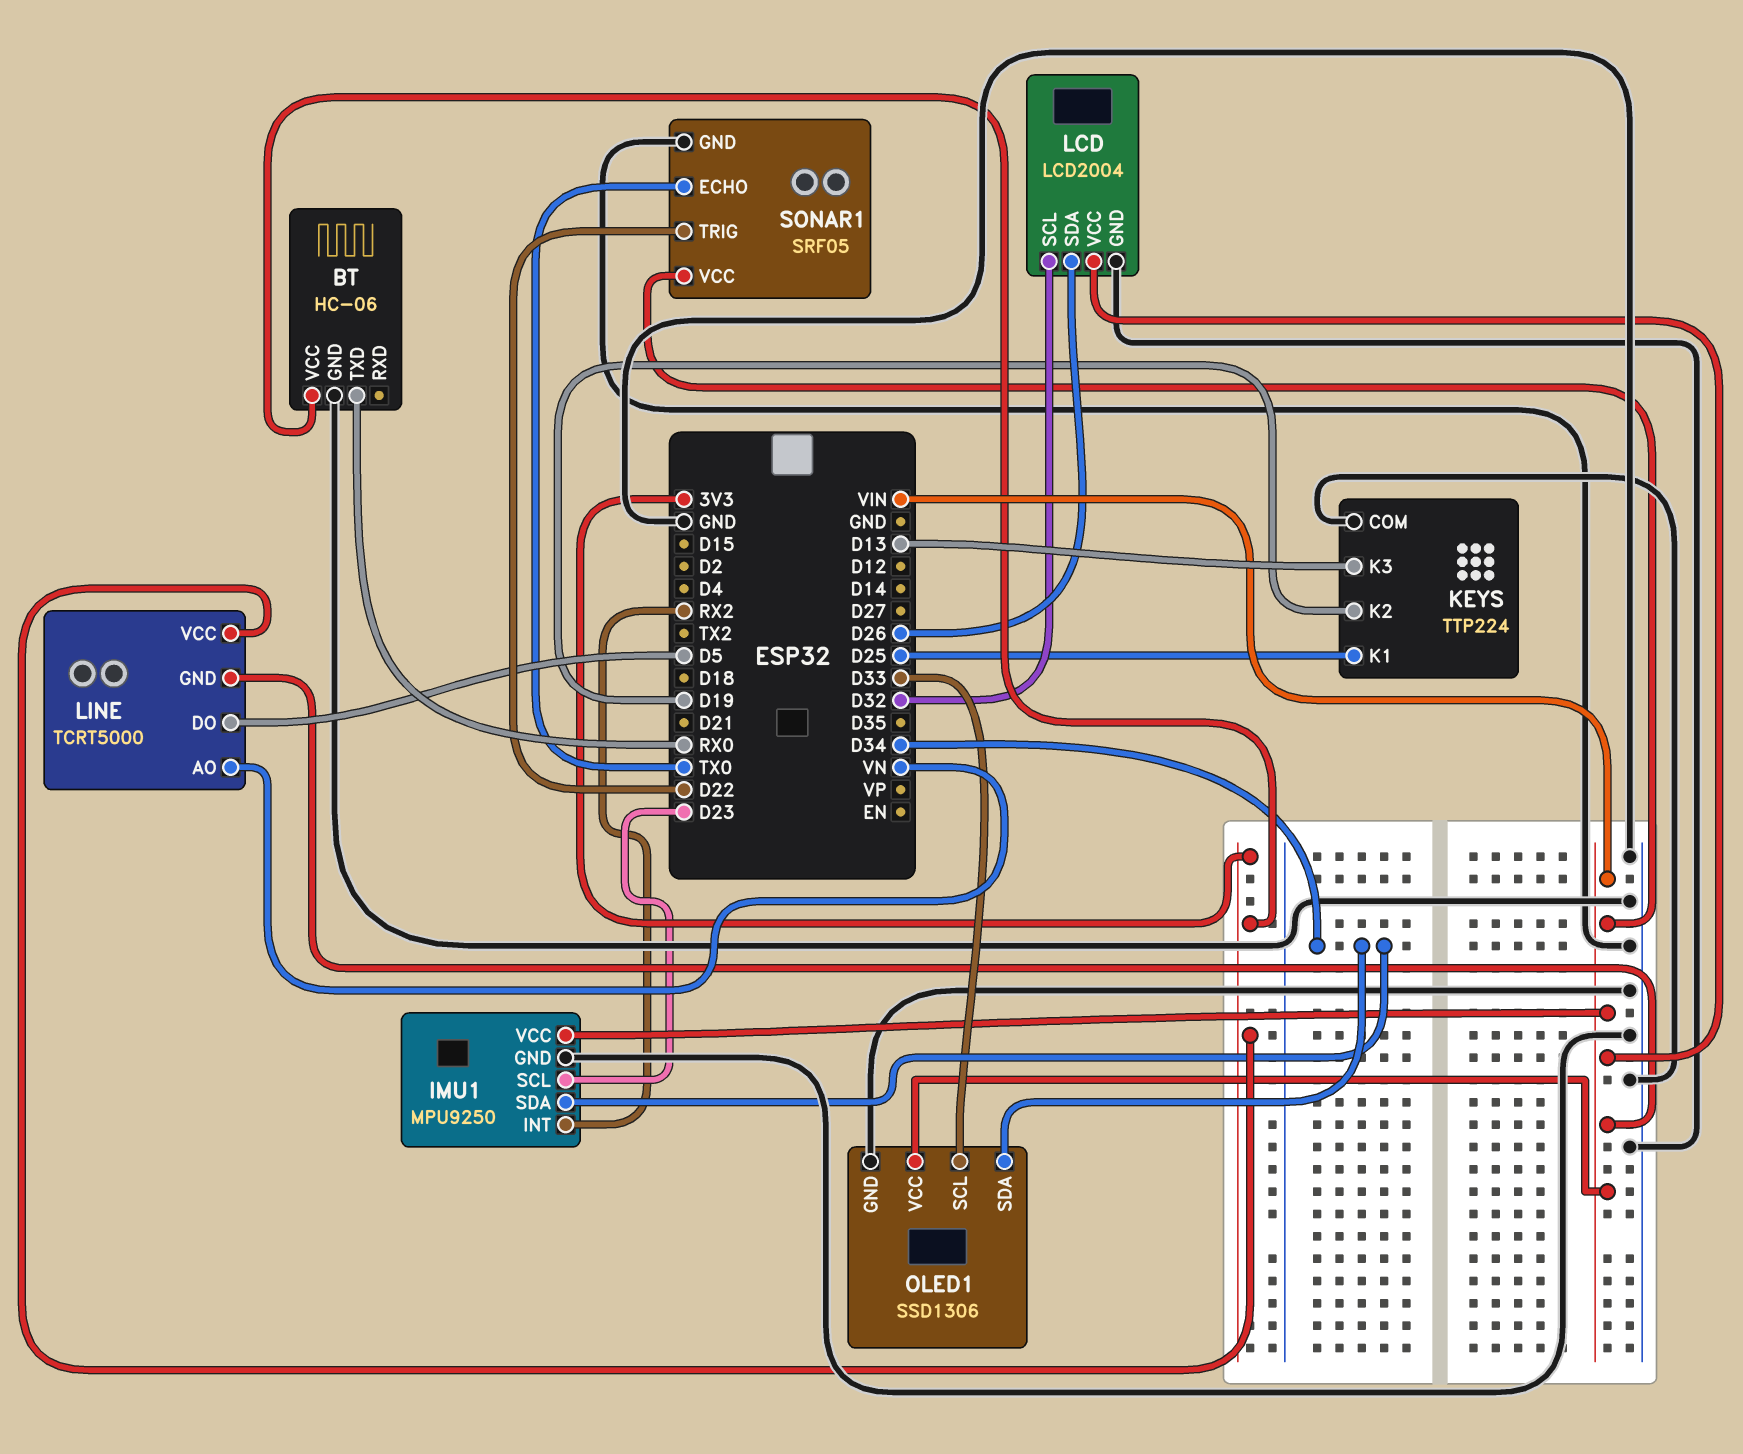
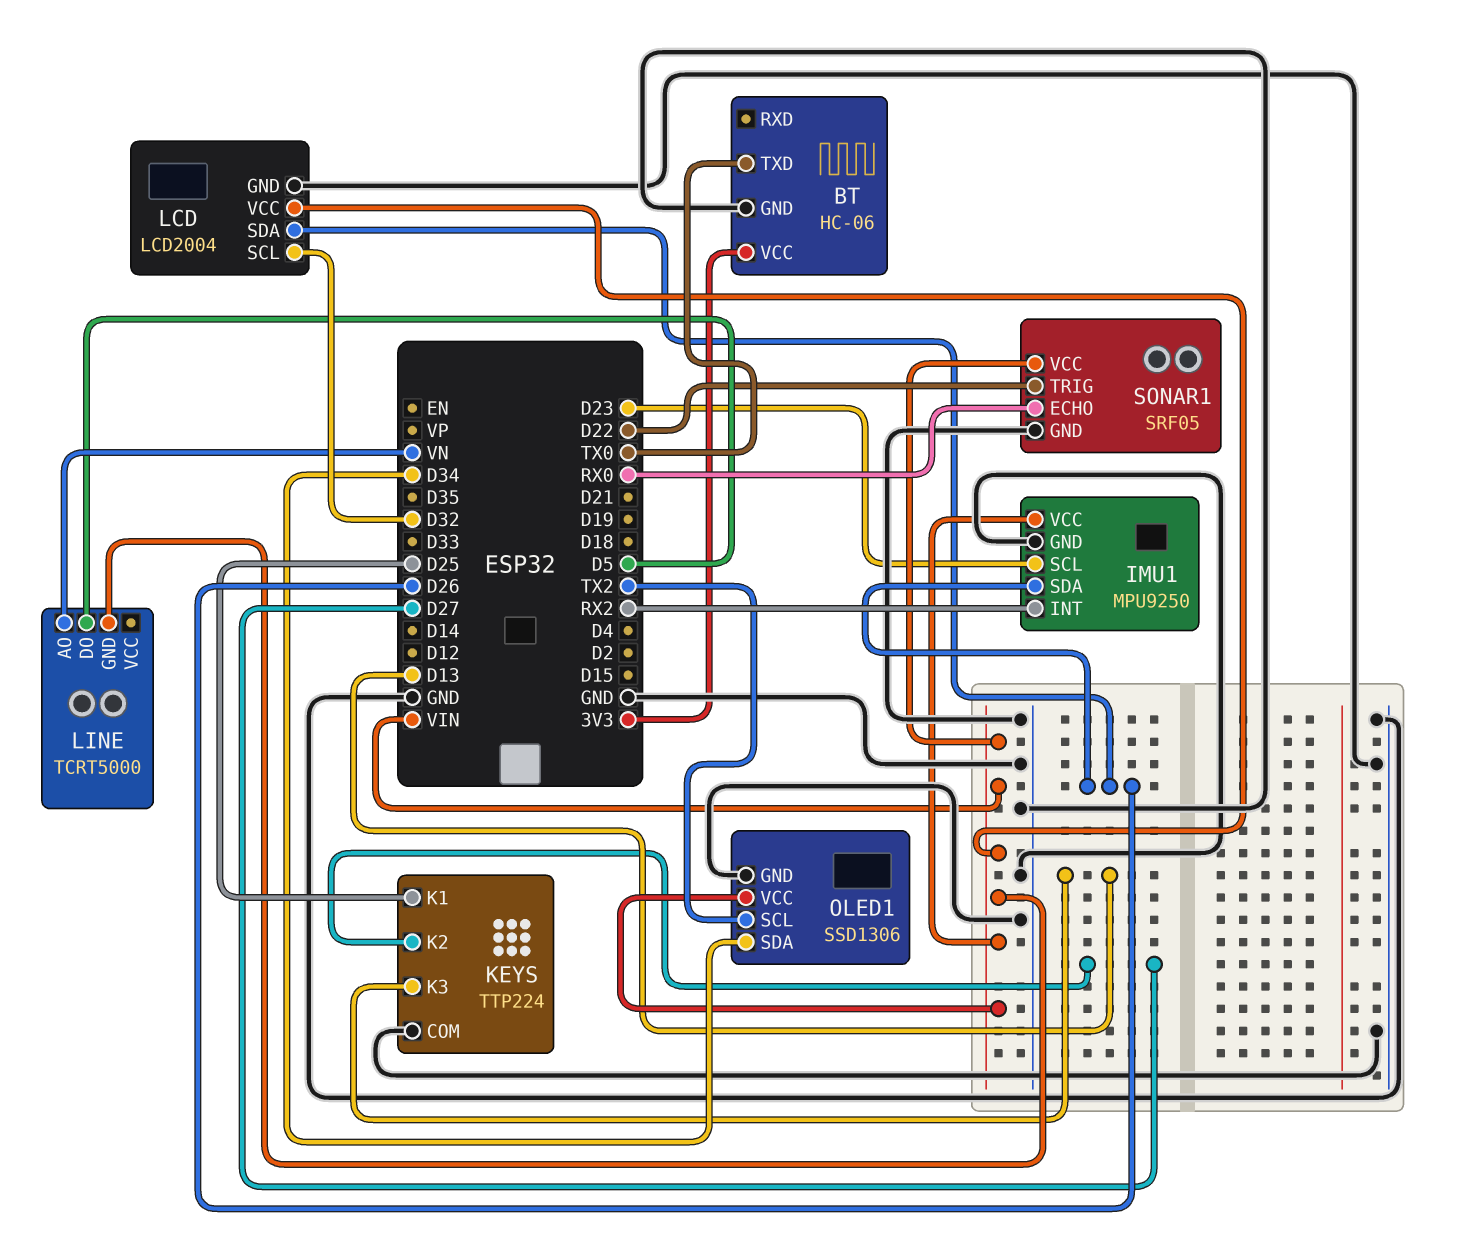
BT pin TXD: RX0 -> TX0
IMU1 pin SDA: D34 -> D26
KEYS pin K2: D19 -> D27
LINE pin VCC: 3V3 -> none
OLED1 pin SCL: D33 -> TX2
SONAR1 pin ECHO: TX0 -> RX0

